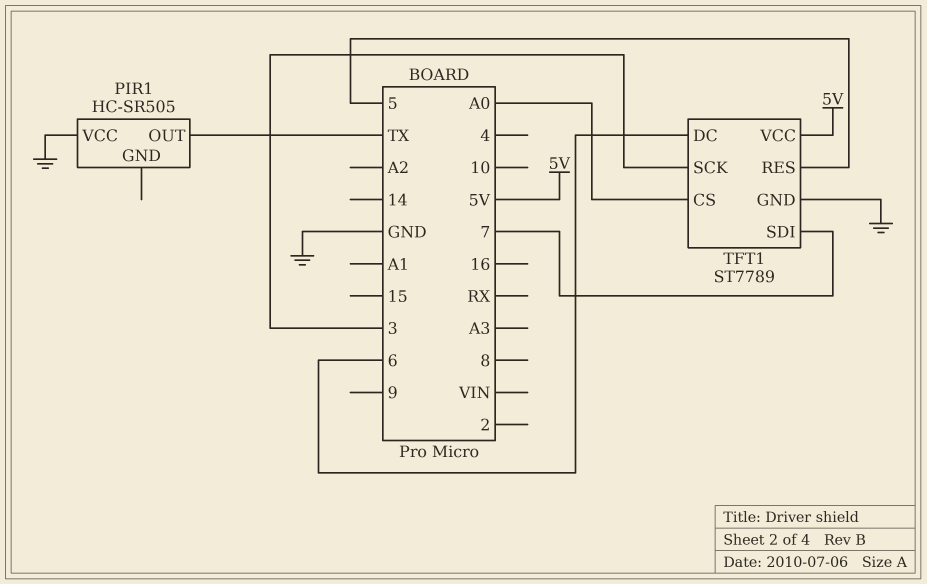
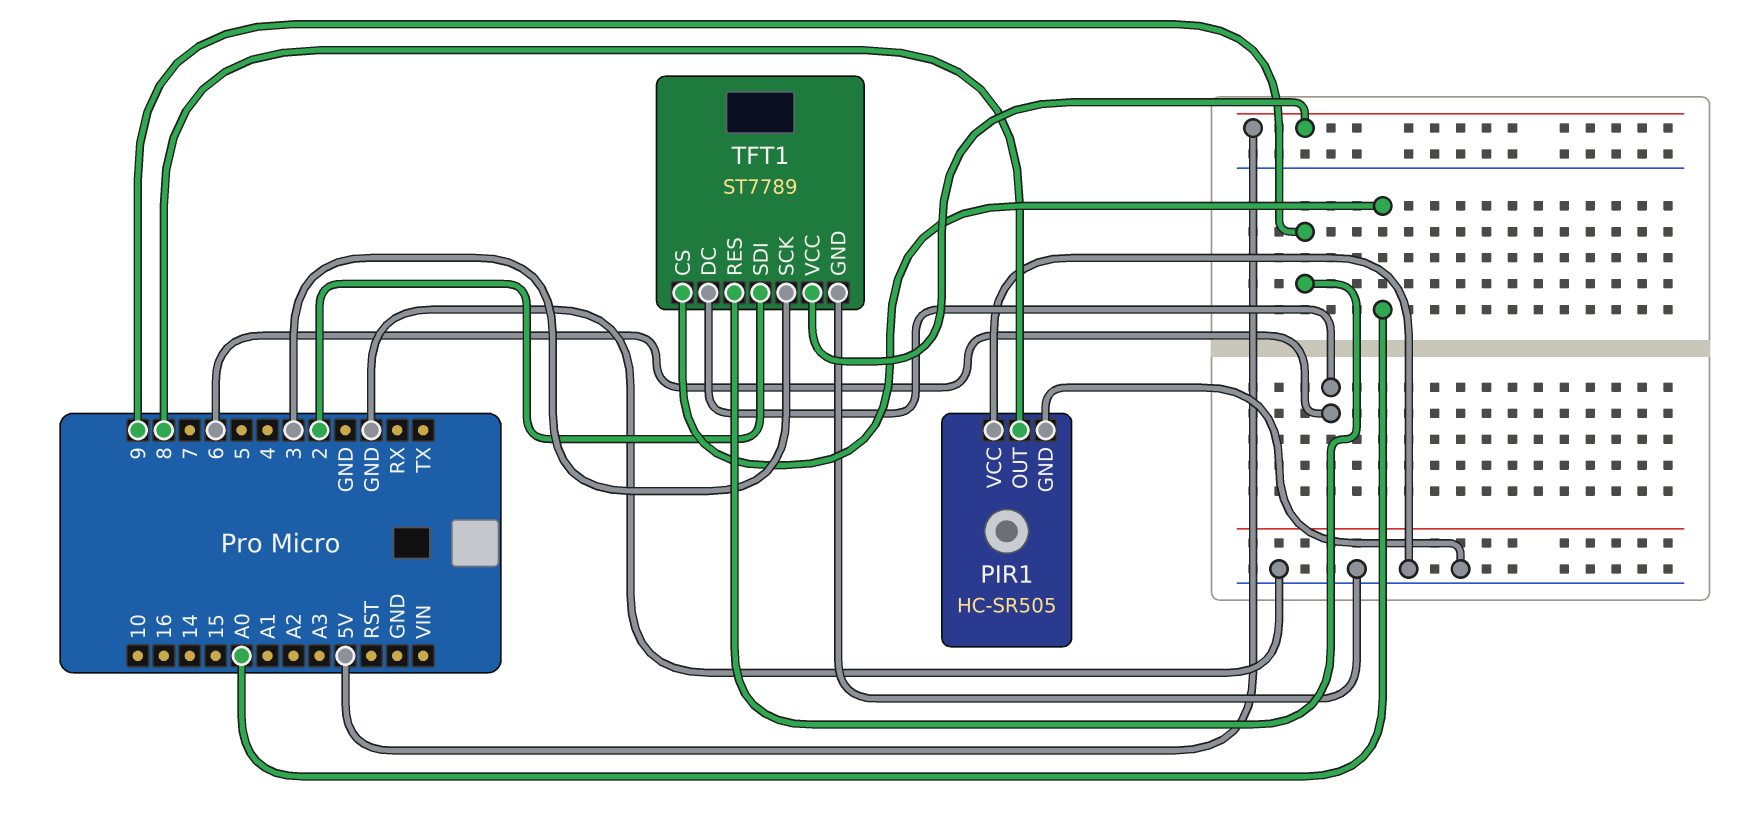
PIR1 pin GND: none -> GND
PIR1 pin OUT: TX -> 8
TFT1 pin RES: 5 -> 9
TFT1 pin SDI: 7 -> 2

